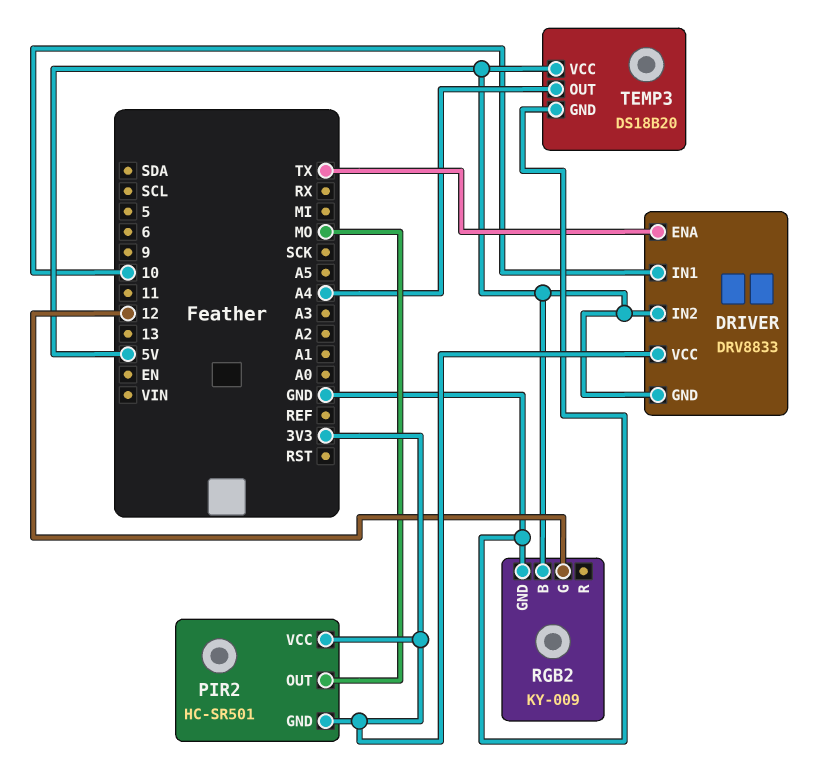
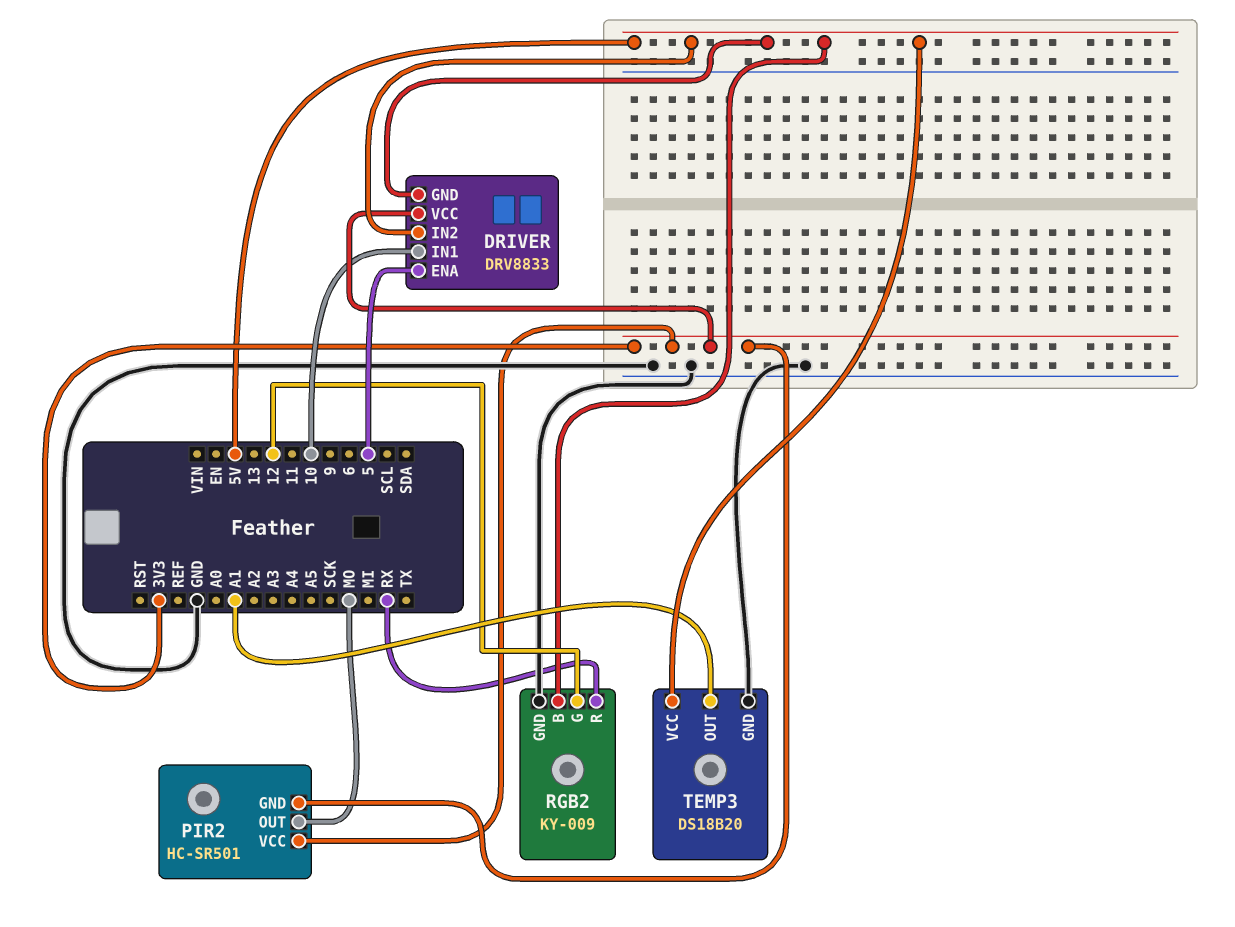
DRIVER pin ENA: TX -> 5
RGB2 pin R: none -> RX
TEMP3 pin OUT: A4 -> A1

